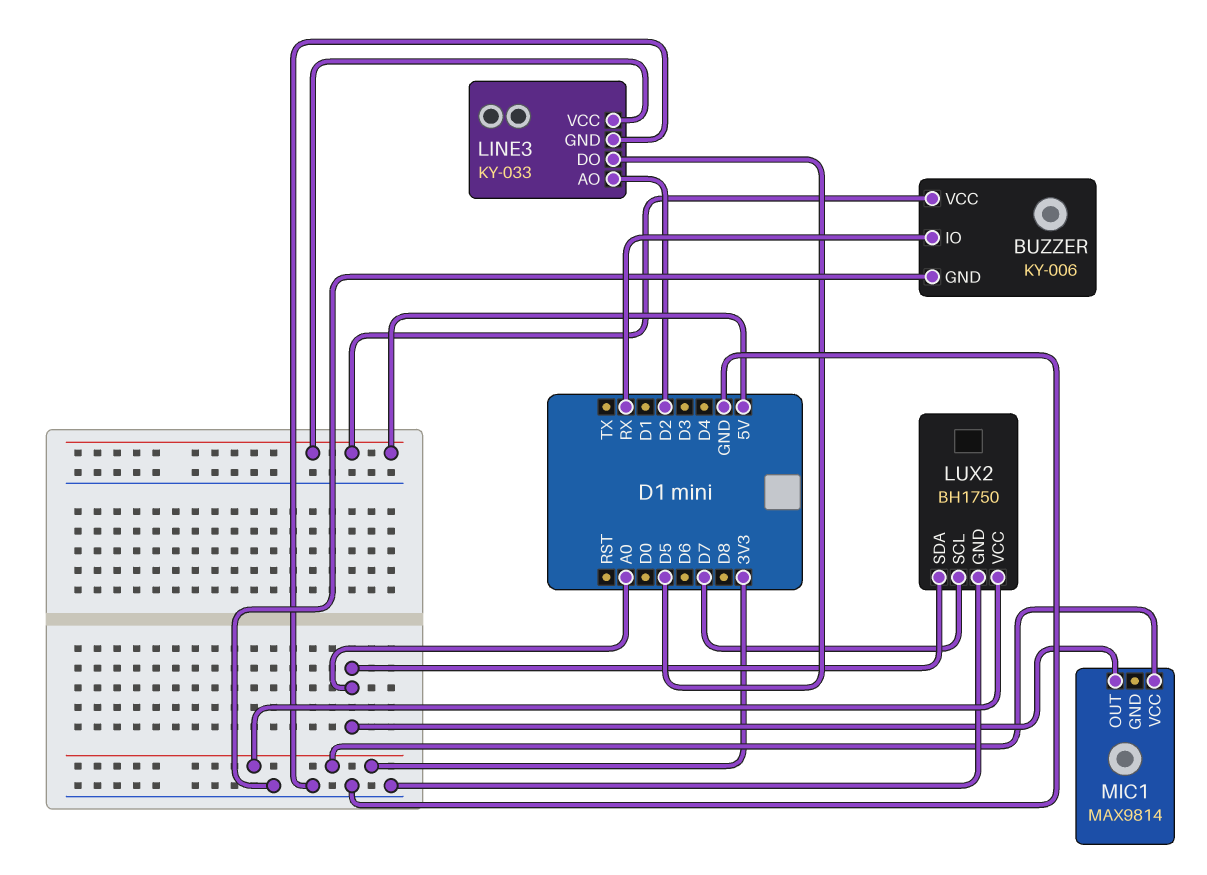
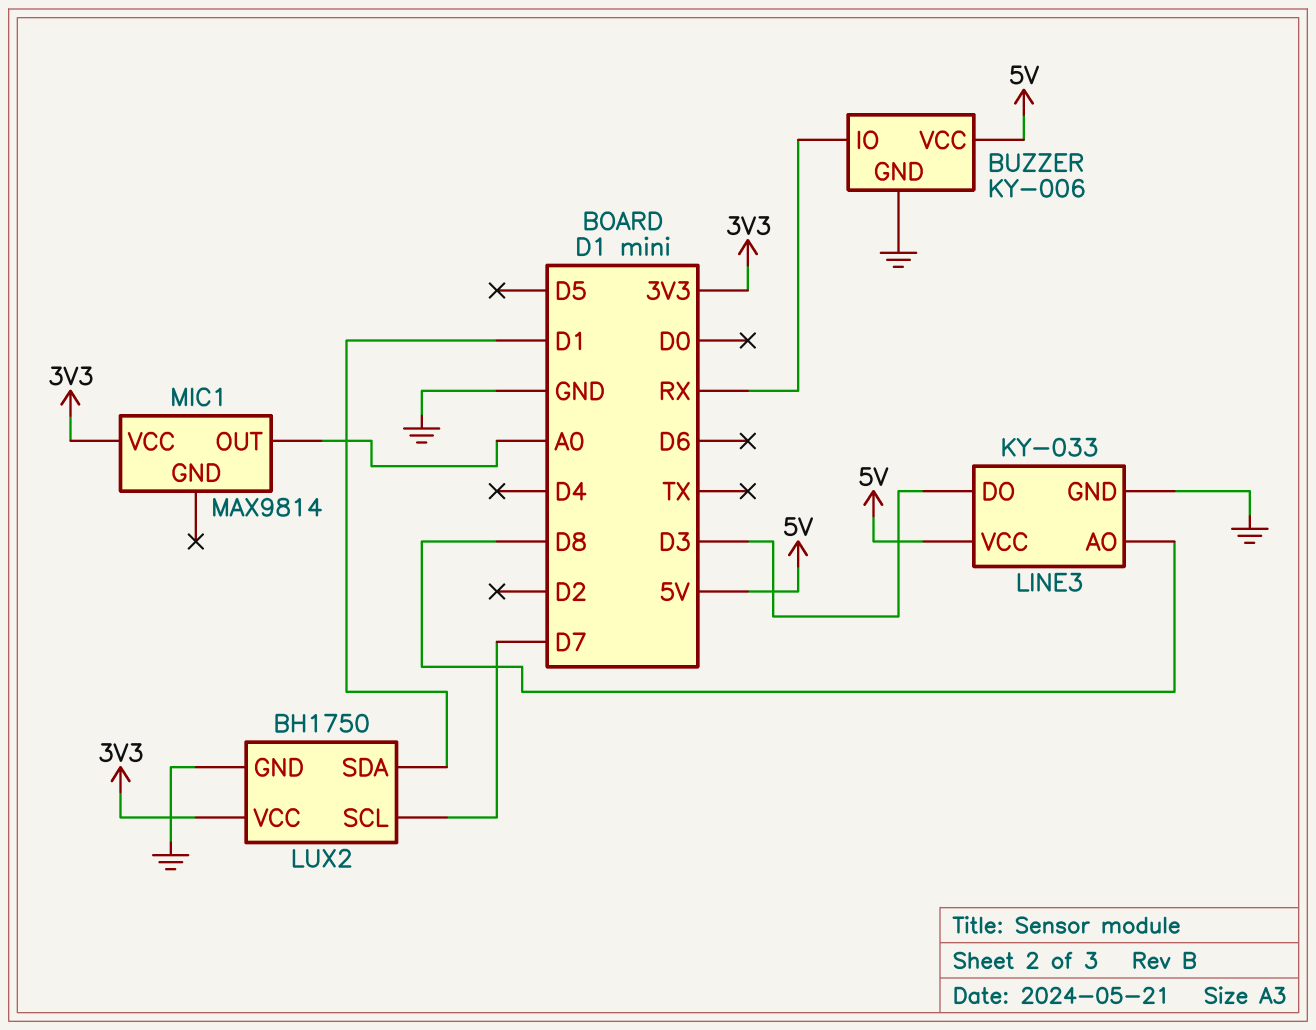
LINE3 pin AO: D2 -> D8
LINE3 pin DO: D5 -> D3
LUX2 pin SDA: A0 -> D1

